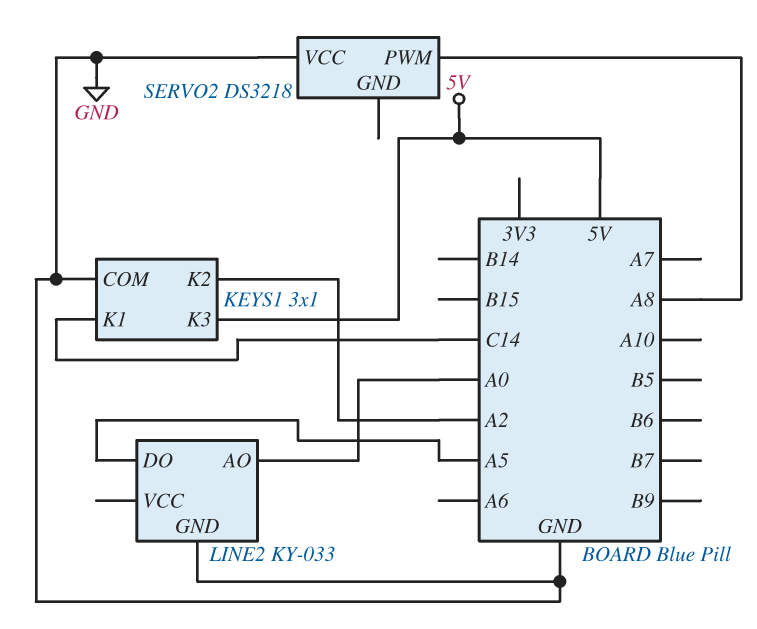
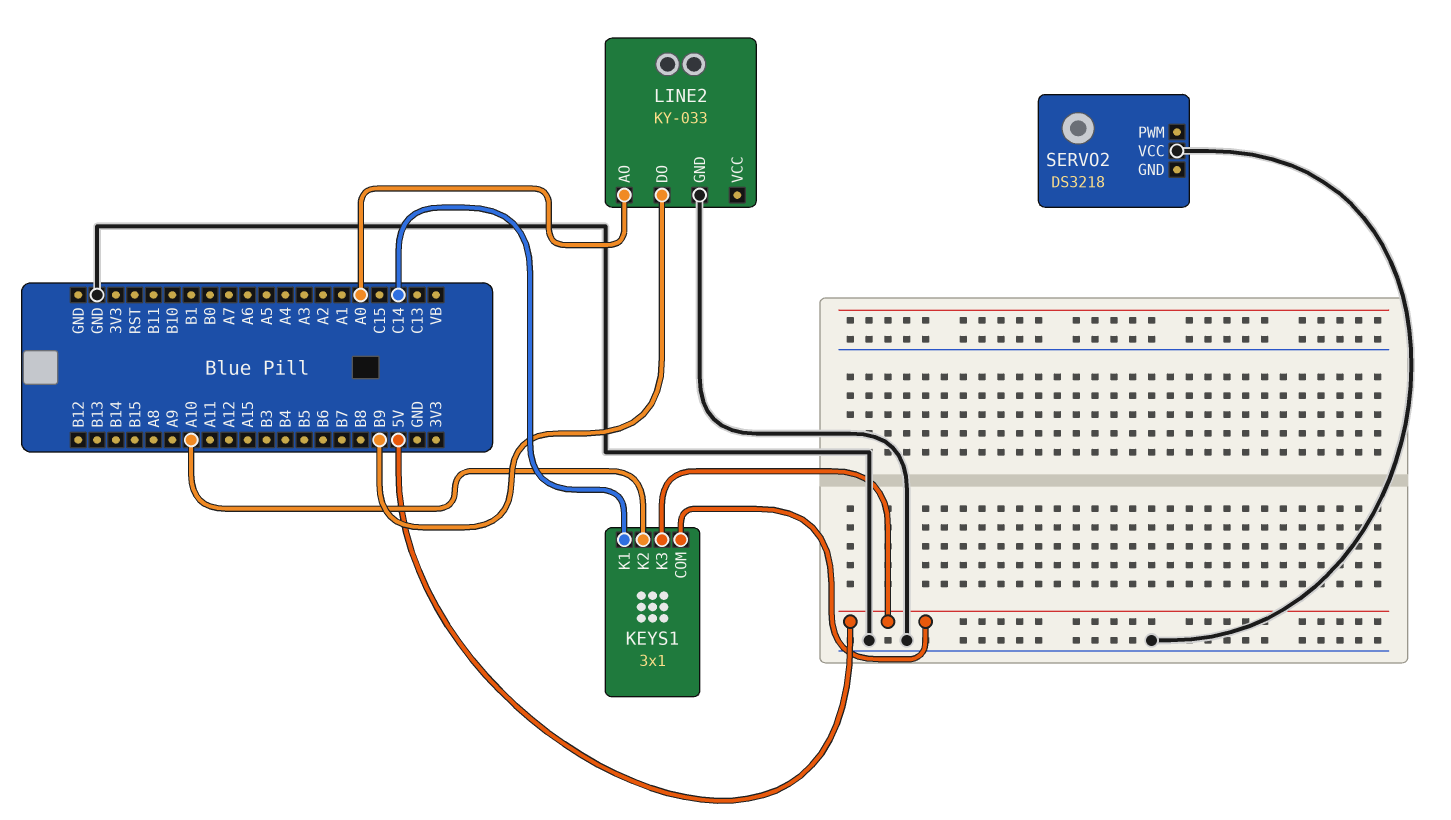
KEYS1 pin COM: GND -> 5V
KEYS1 pin K2: A2 -> A10
LINE2 pin DO: A5 -> B9
SERVO2 pin PWM: A8 -> none

